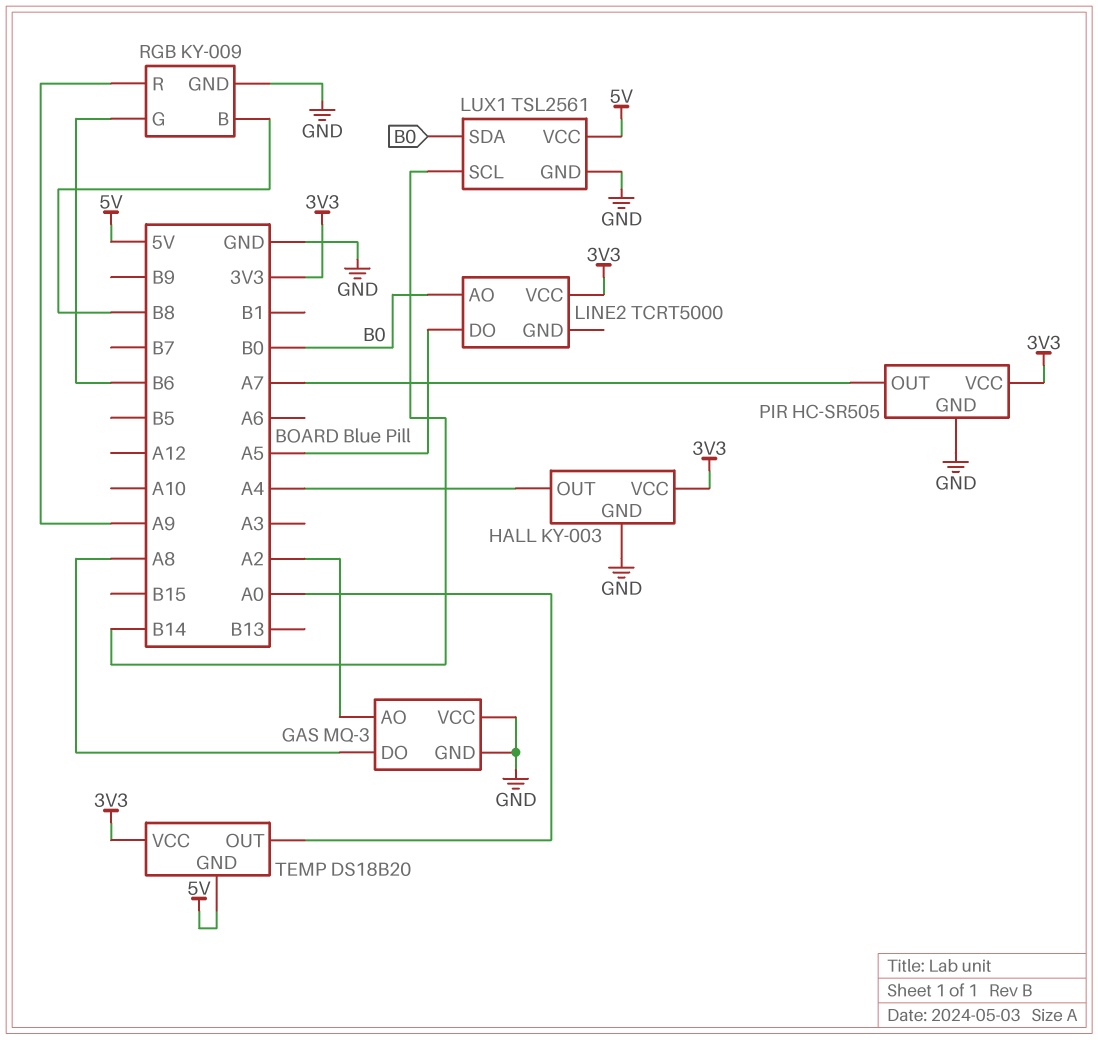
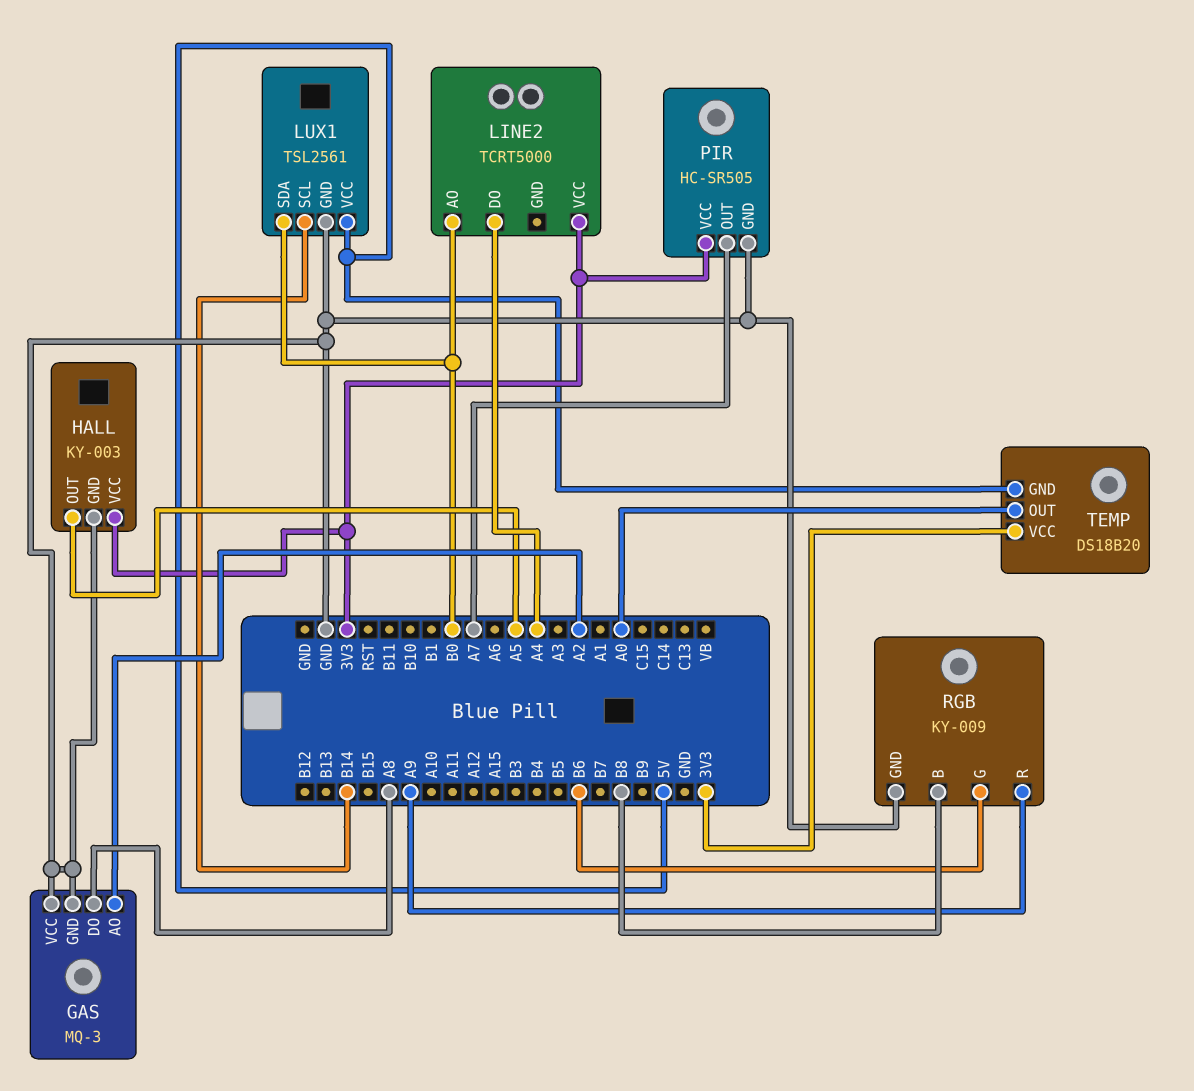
HALL pin OUT: A4 -> A5
LINE2 pin DO: A5 -> A4

